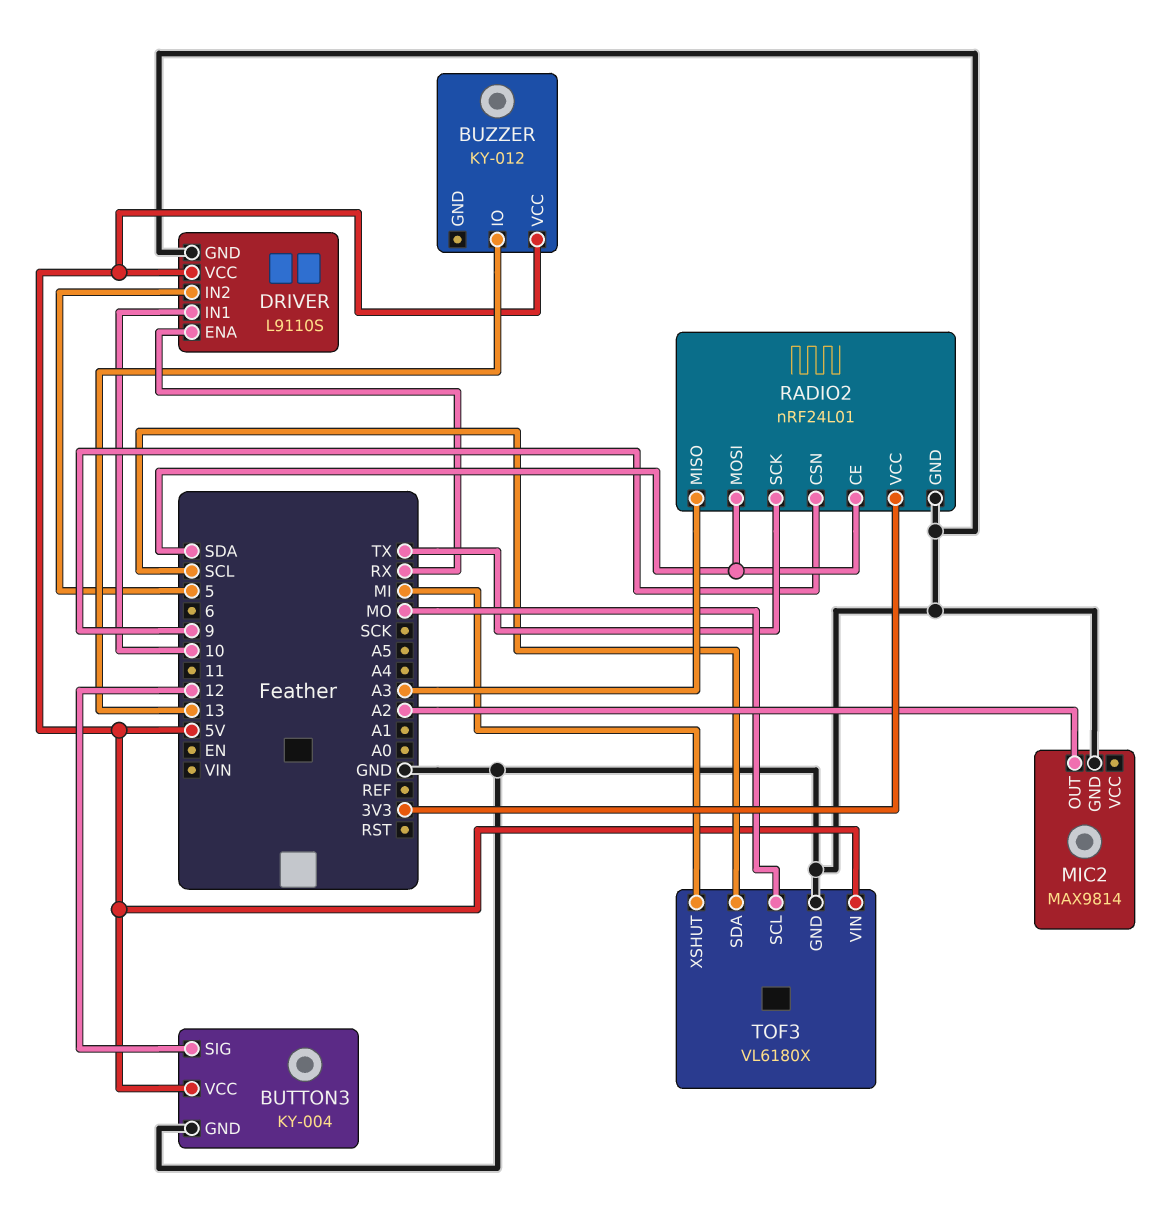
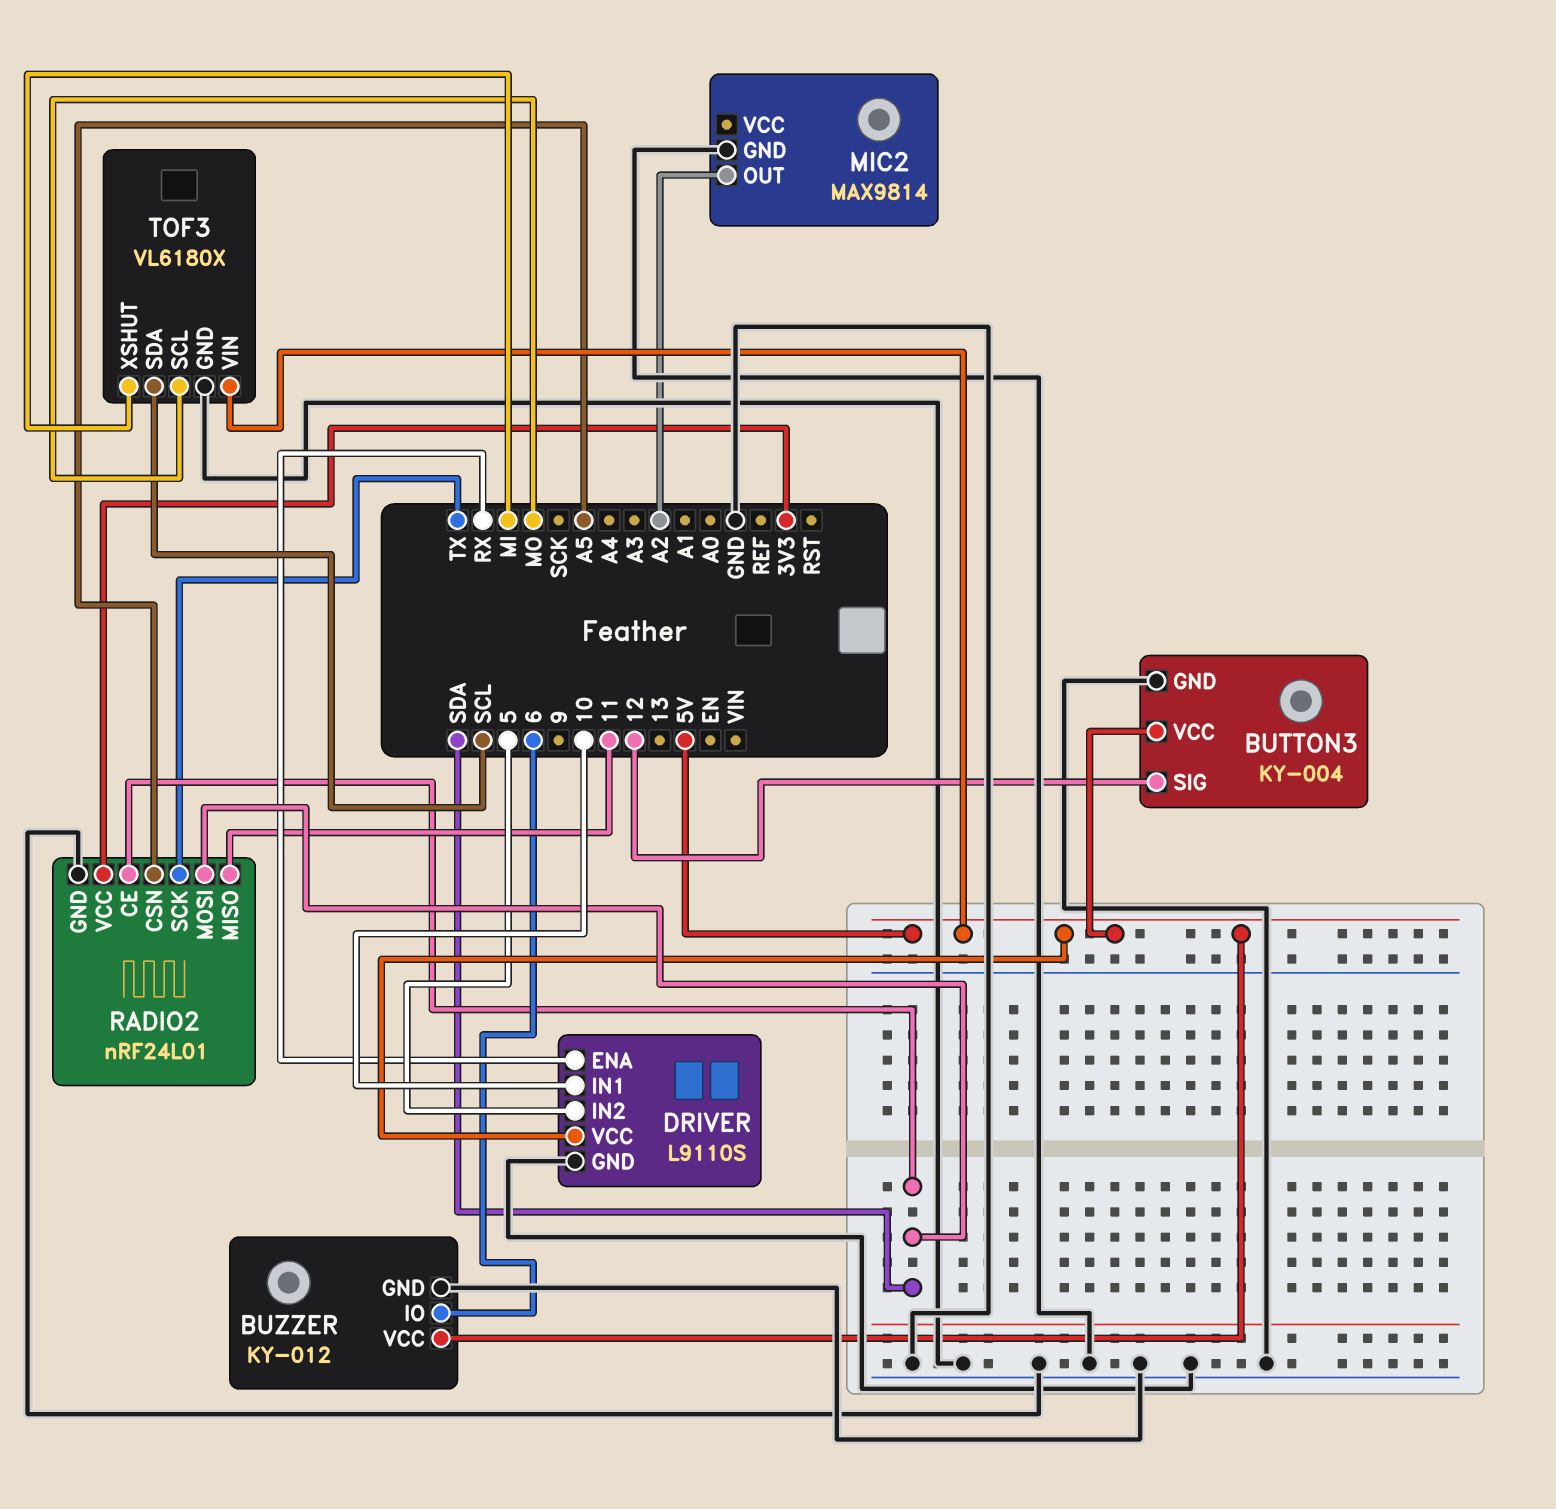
BUZZER pin GND: none -> GND
BUZZER pin IO: 13 -> 6
RADIO2 pin CSN: 9 -> A5
RADIO2 pin MISO: A3 -> 11

